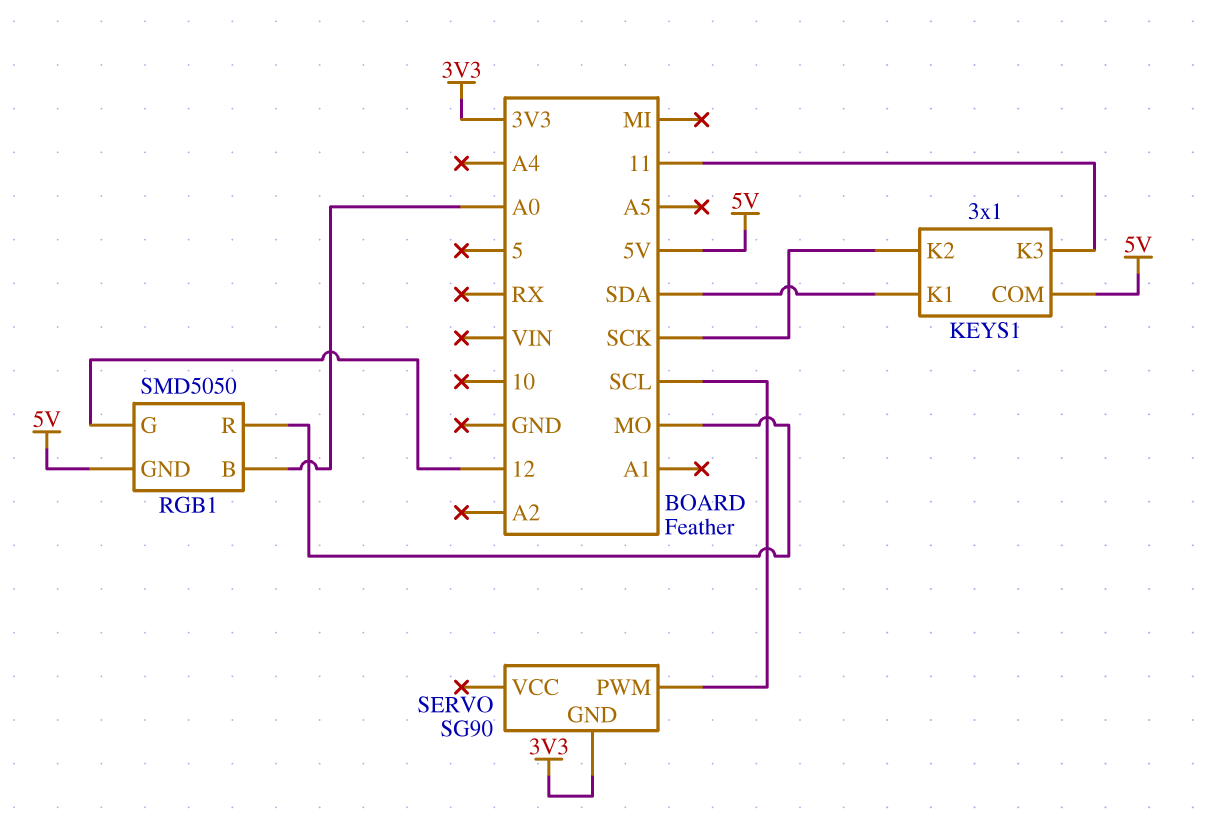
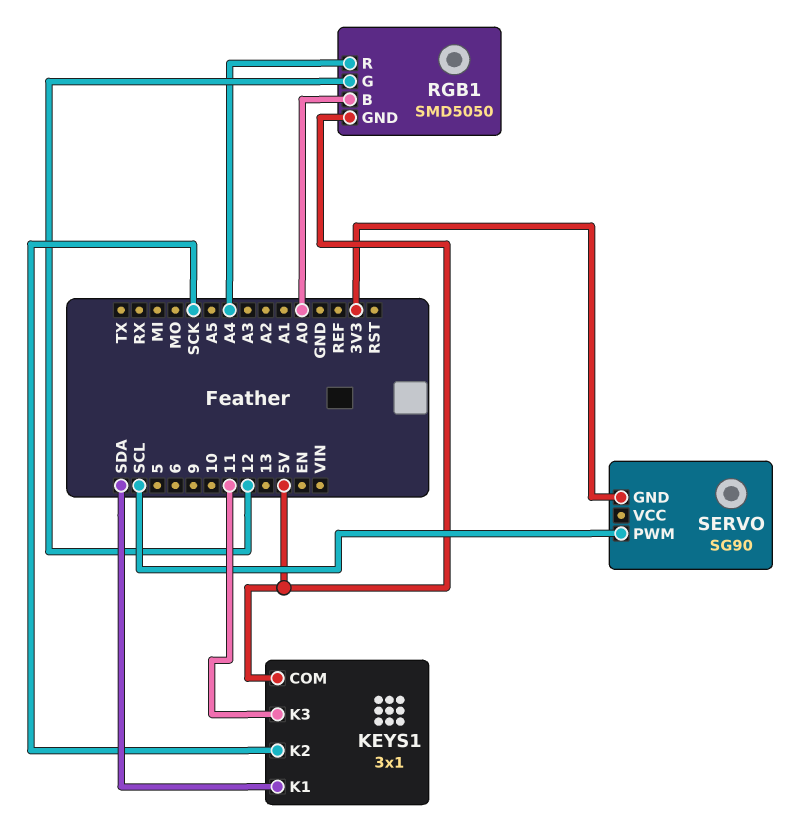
RGB1 pin R: MO -> A4

